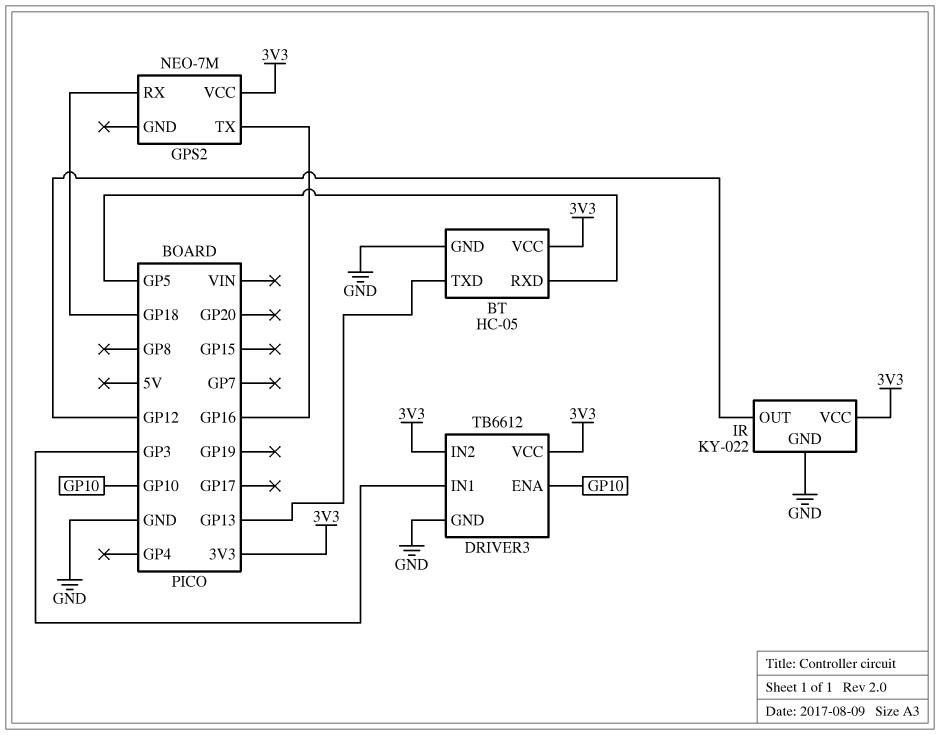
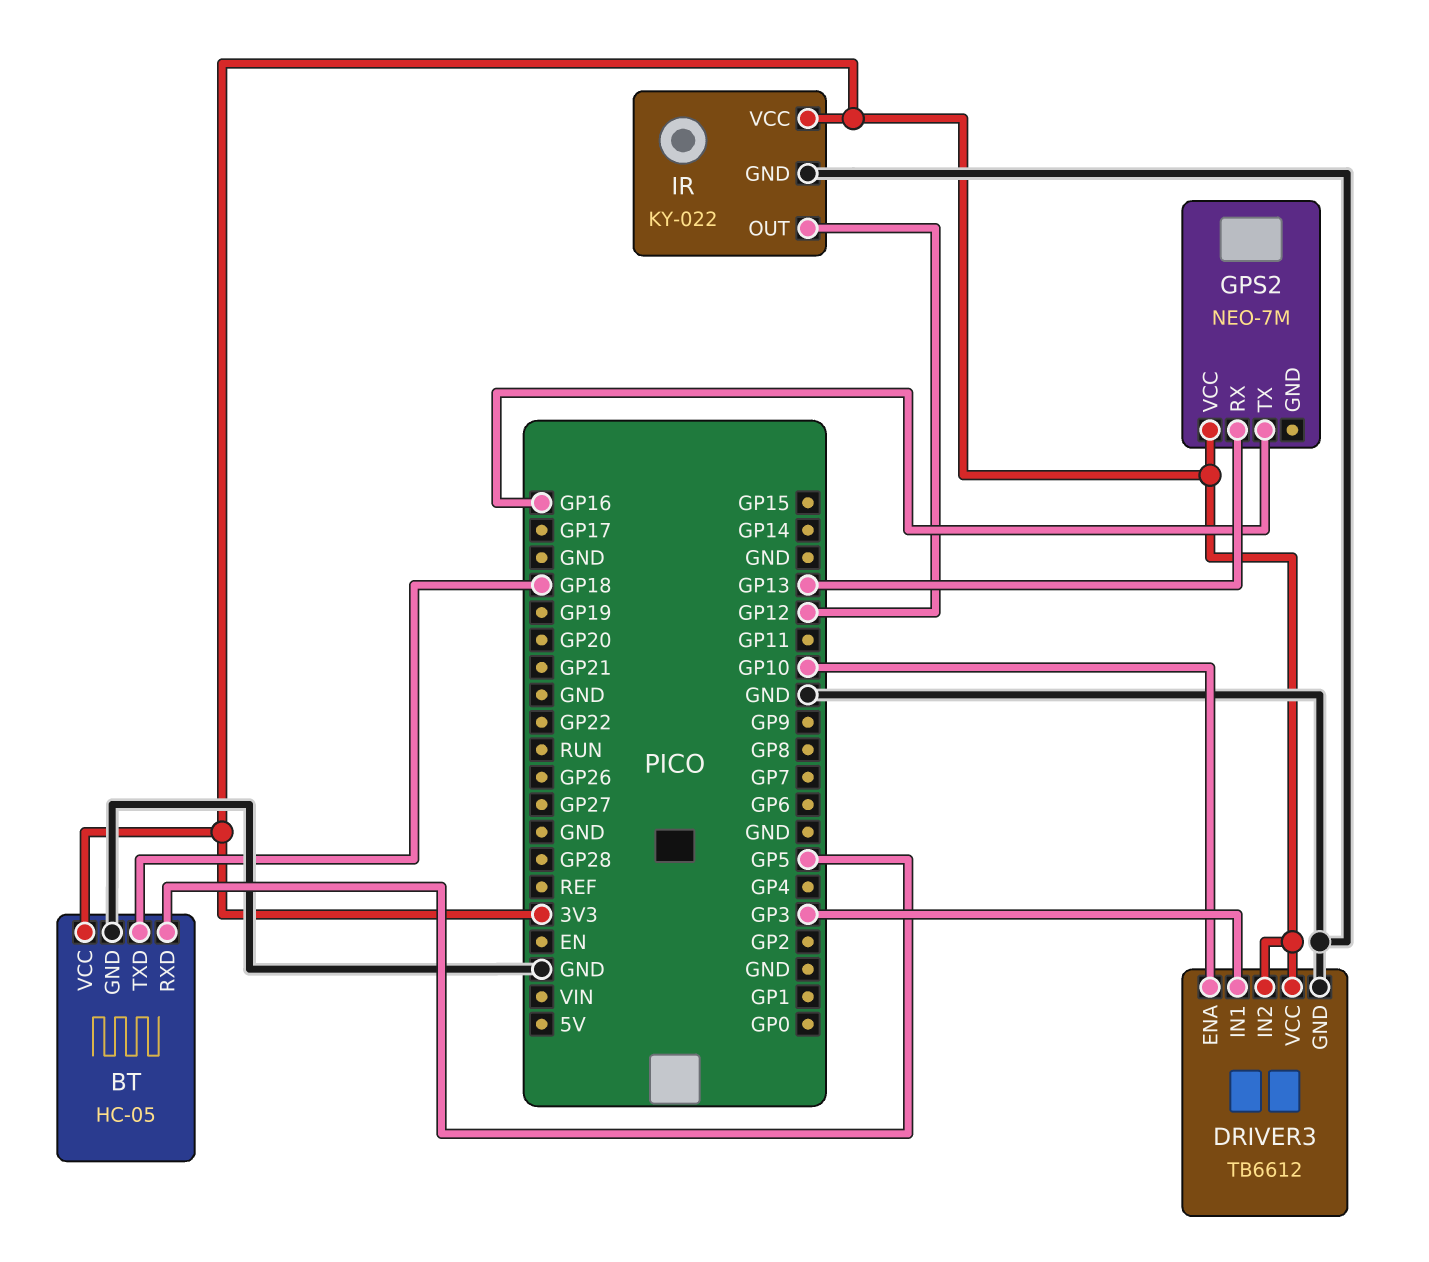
BT pin TXD: GP13 -> GP18
GPS2 pin RX: GP18 -> GP13

